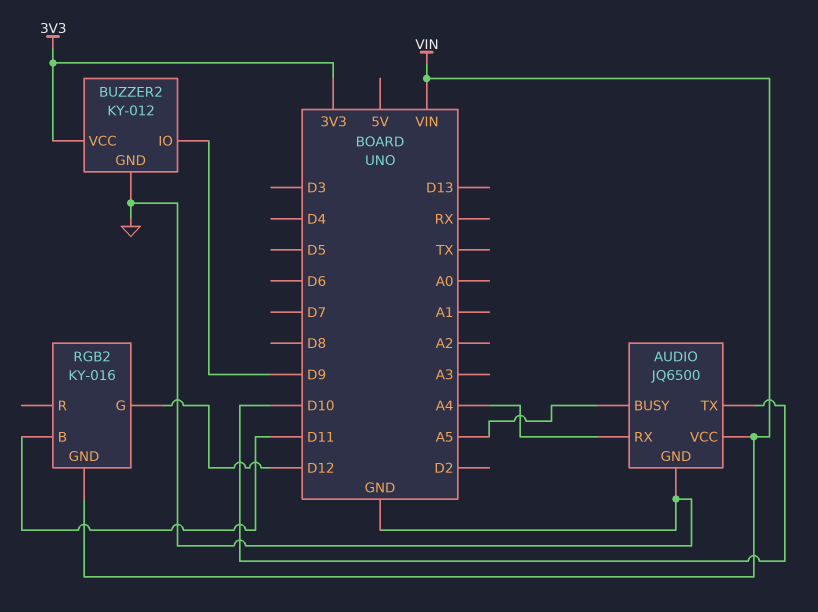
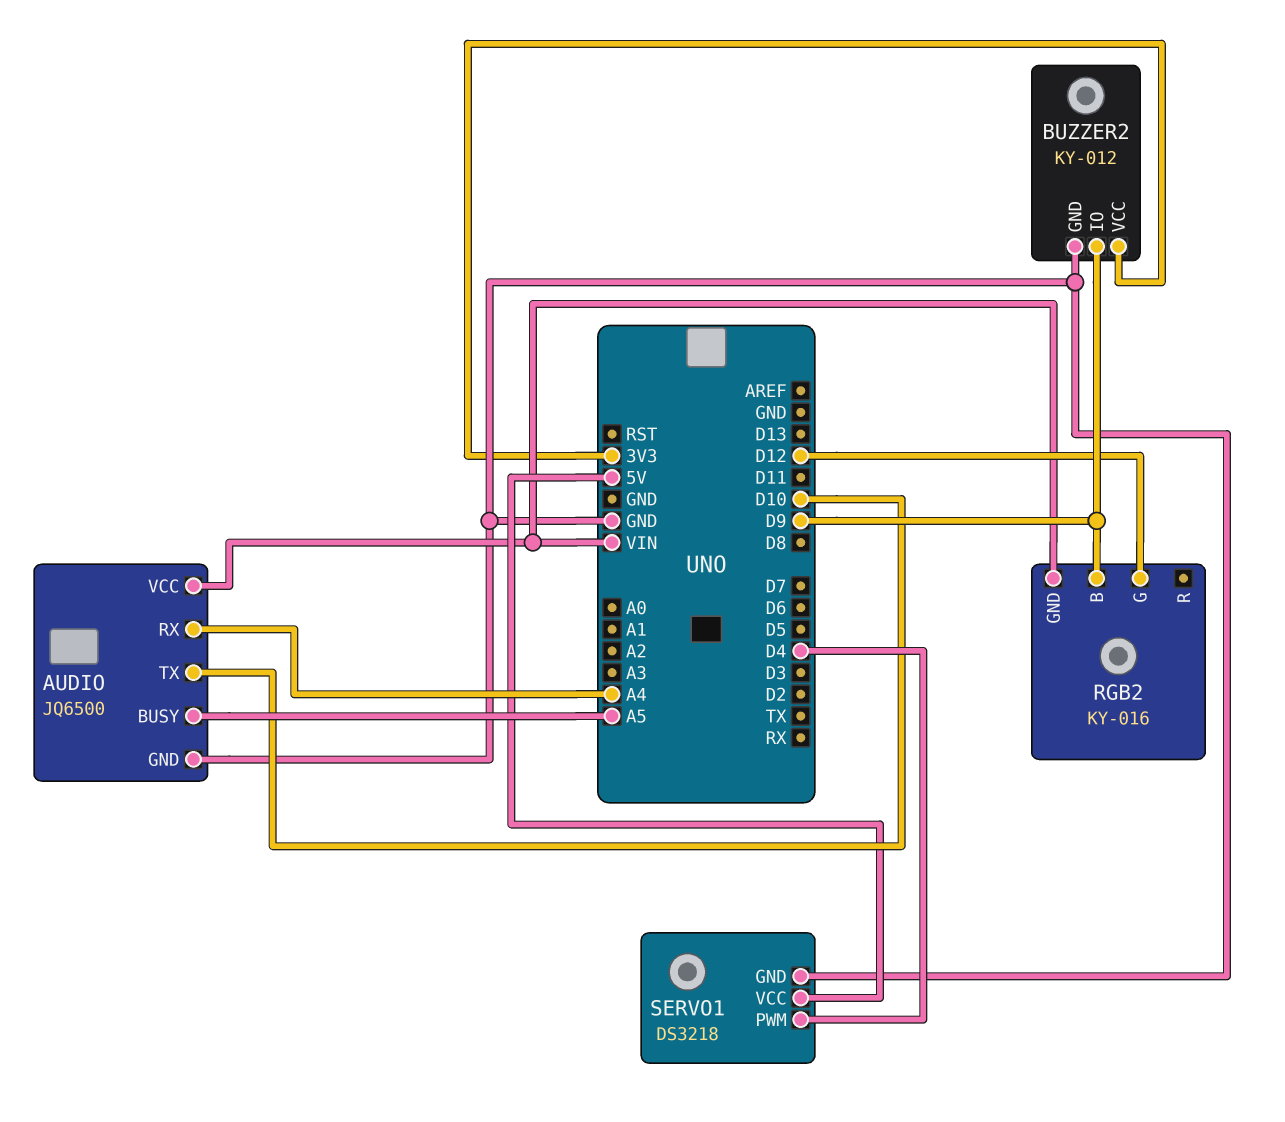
RGB2 pin B: D11 -> D9
SERVO1: none -> DS3218
SERVO1 pin GND: none -> GND
SERVO1 pin PWM: none -> D4
SERVO1 pin VCC: none -> 5V

